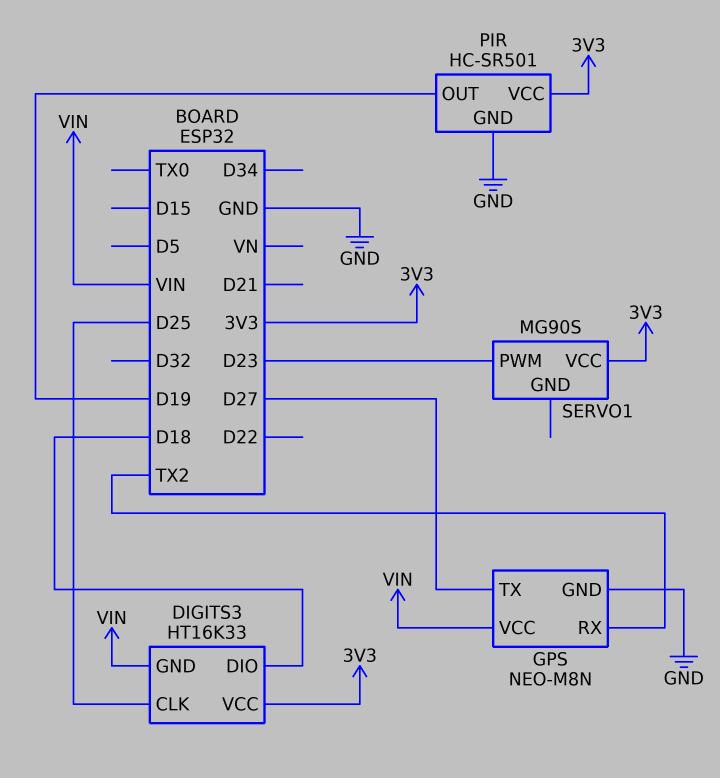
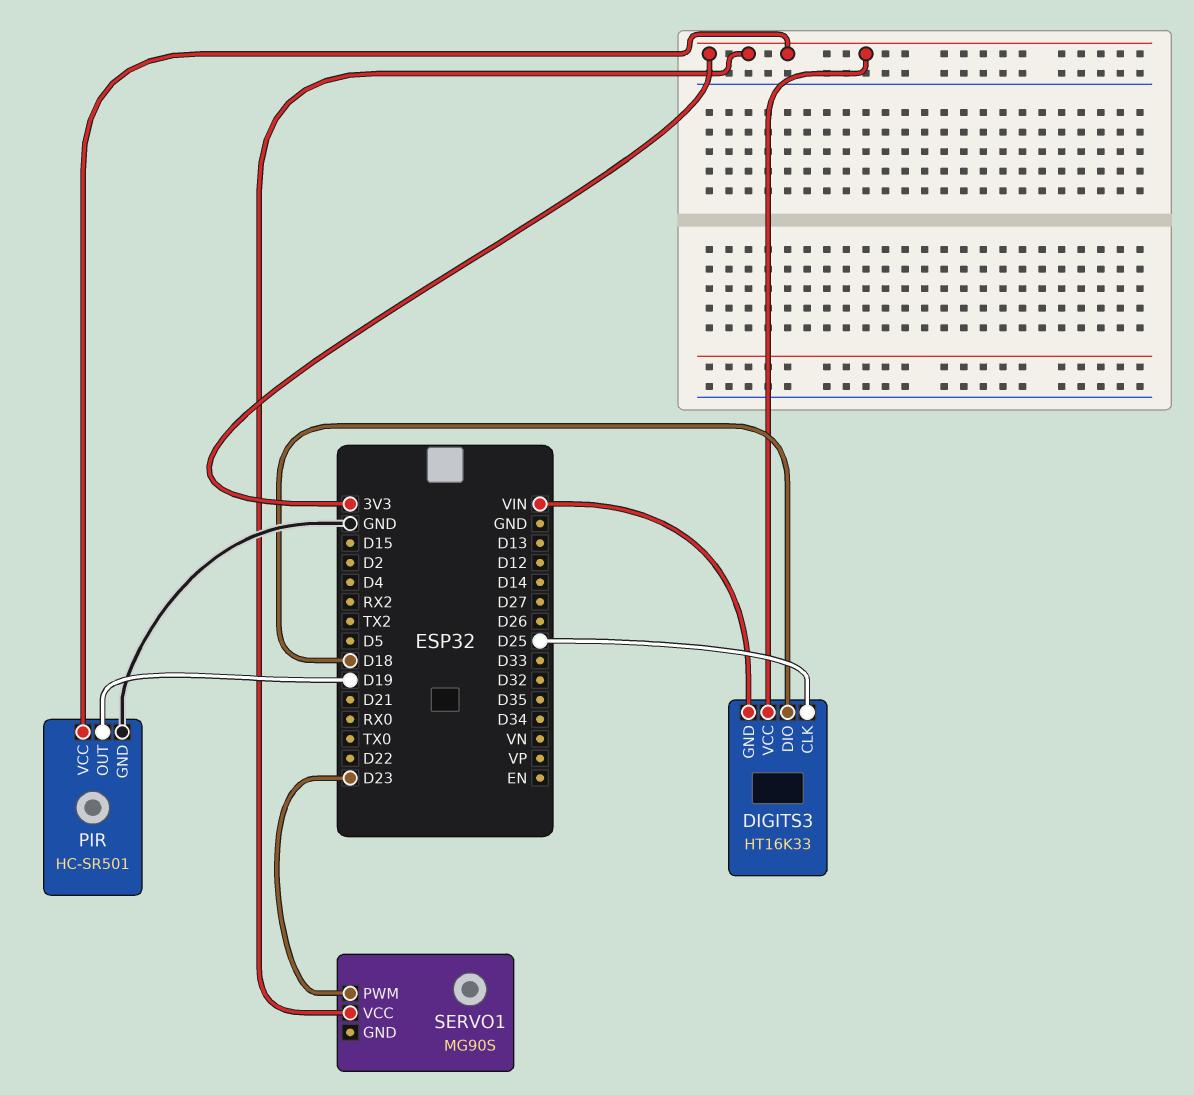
GPS: NEO-M8N -> none
GPS pin GND: GND -> none
GPS pin RX: TX2 -> none
GPS pin TX: D27 -> none
GPS pin VCC: VIN -> none

